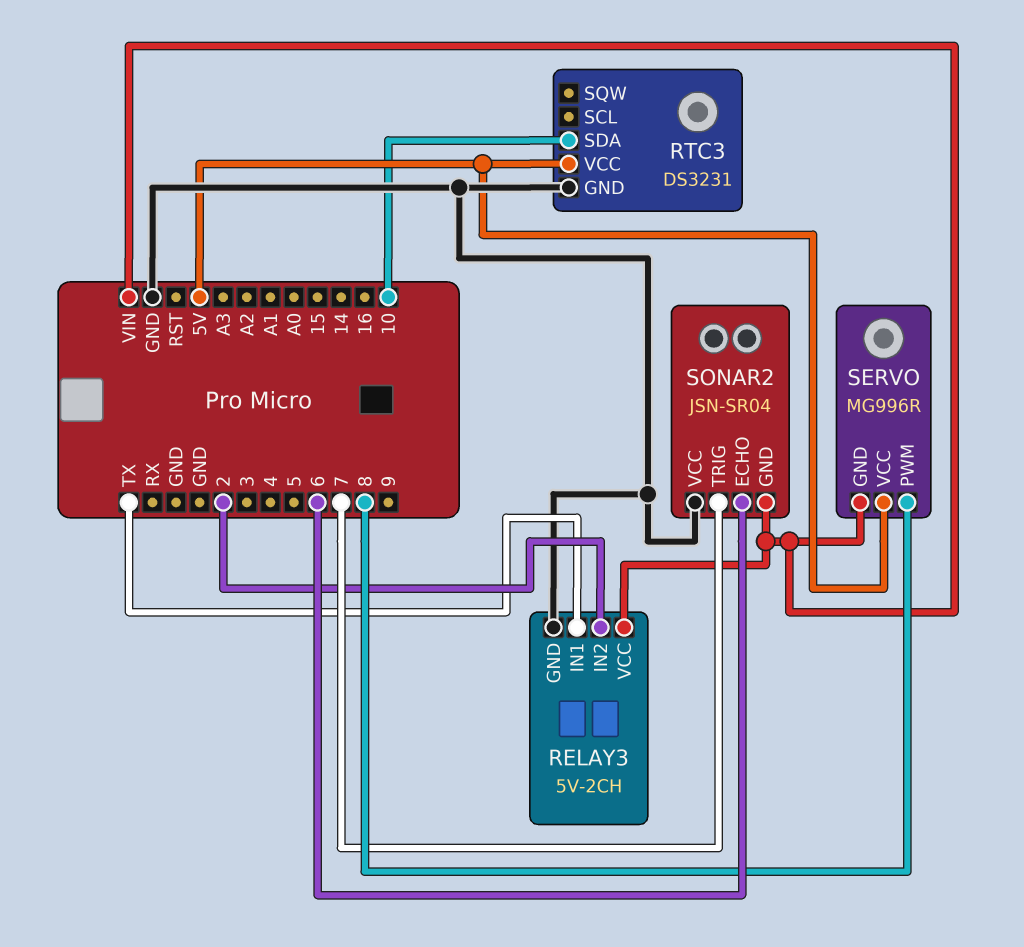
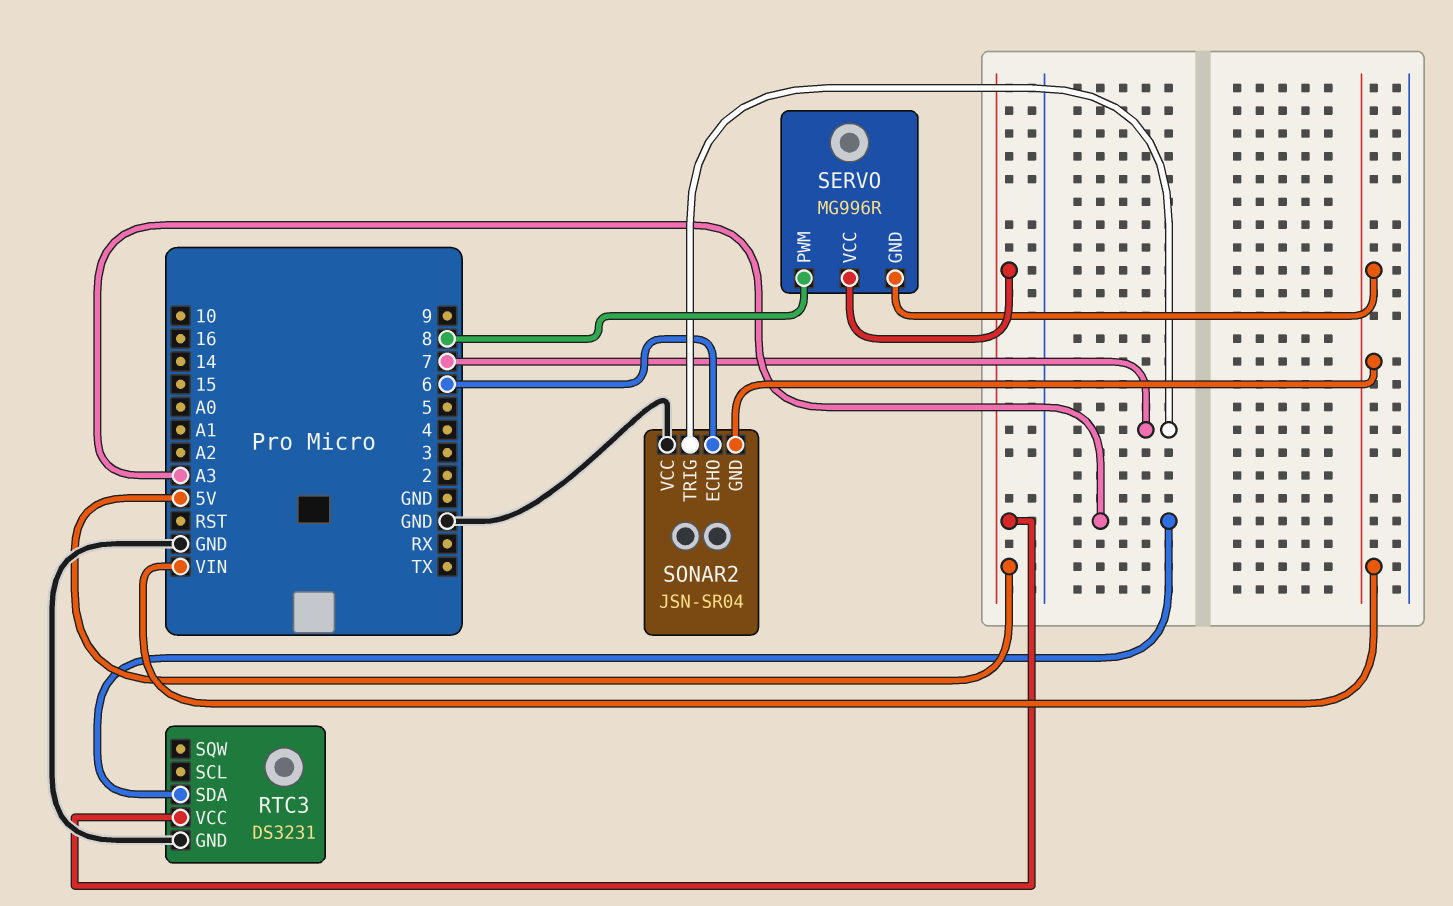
RELAY3: 5V-2CH -> none
RELAY3 pin GND: GND -> none
RELAY3 pin IN1: TX -> none
RELAY3 pin IN2: 2 -> none
RELAY3 pin VCC: VIN -> none
RTC3 pin SDA: 10 -> A3

